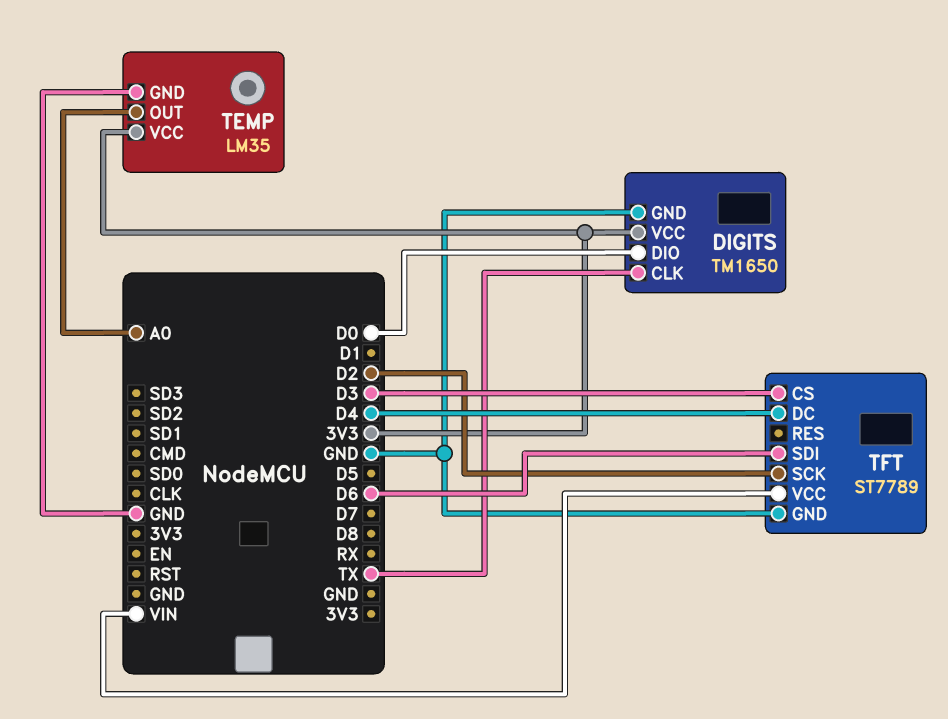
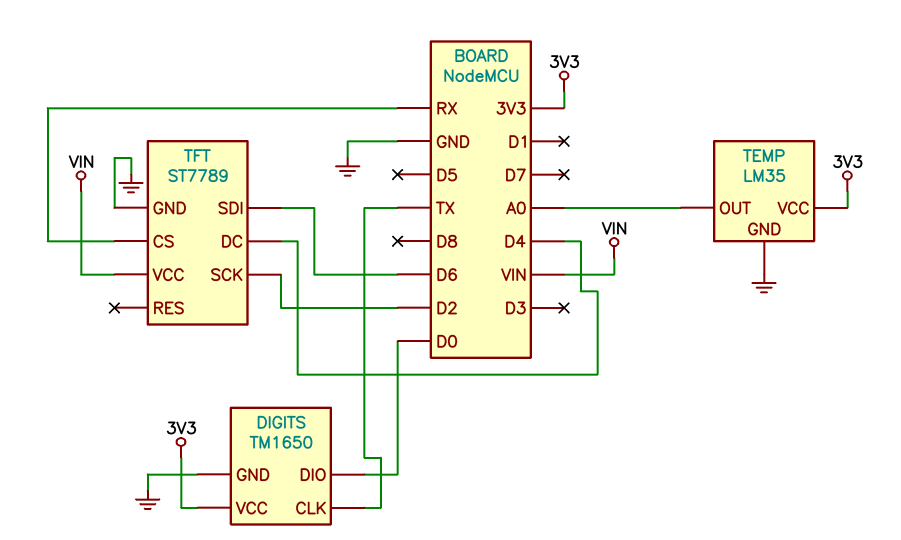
TFT pin CS: D3 -> RX

